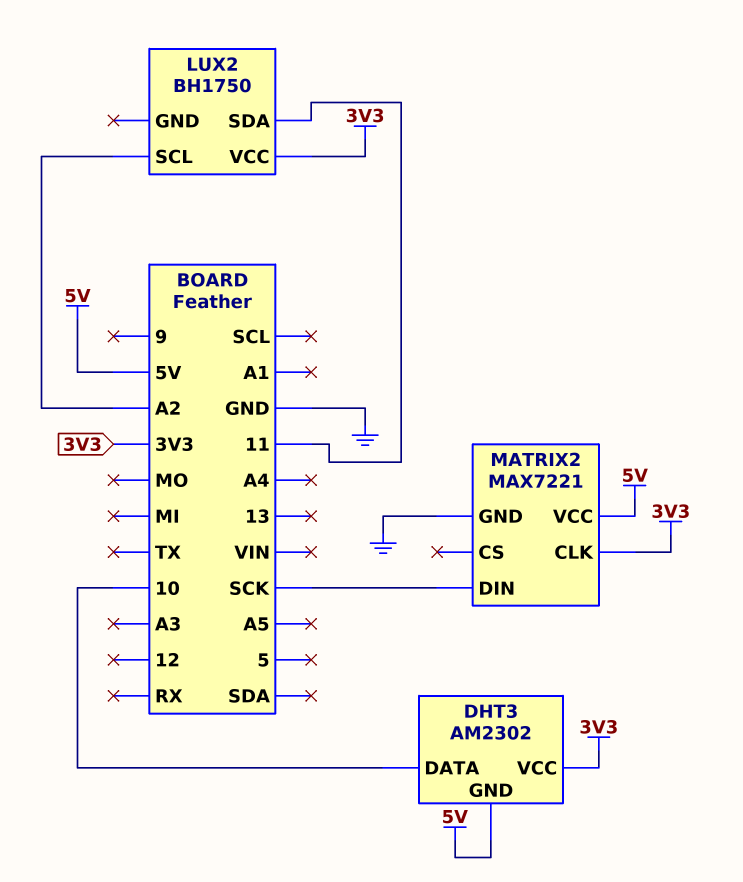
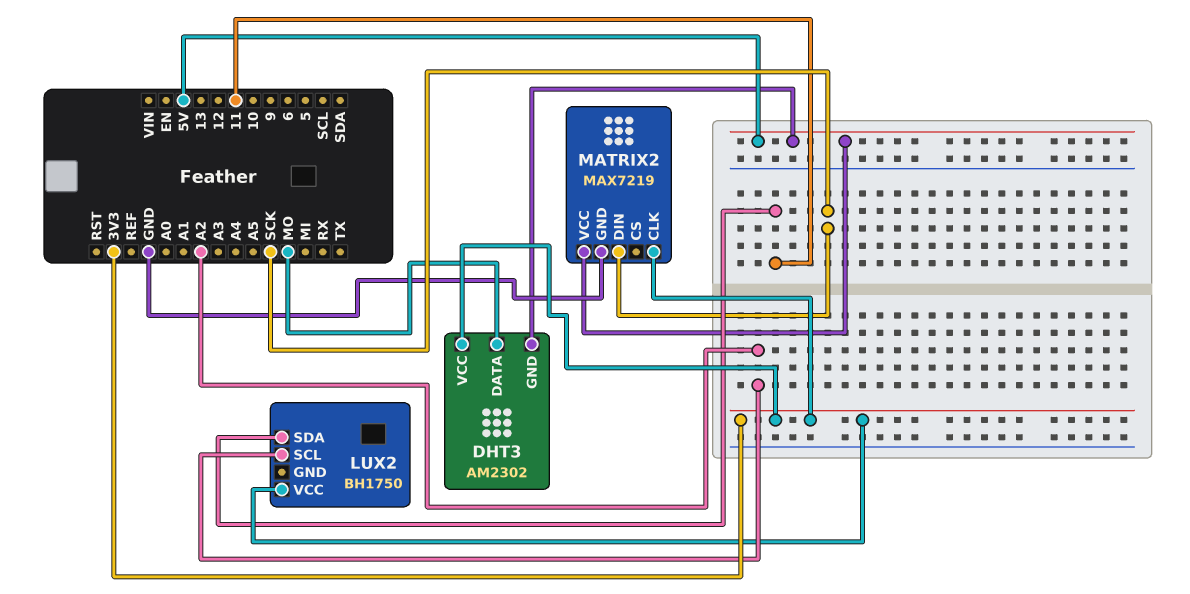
DHT3 pin DATA: 10 -> MO
MATRIX2: MAX7221 -> MAX7219

